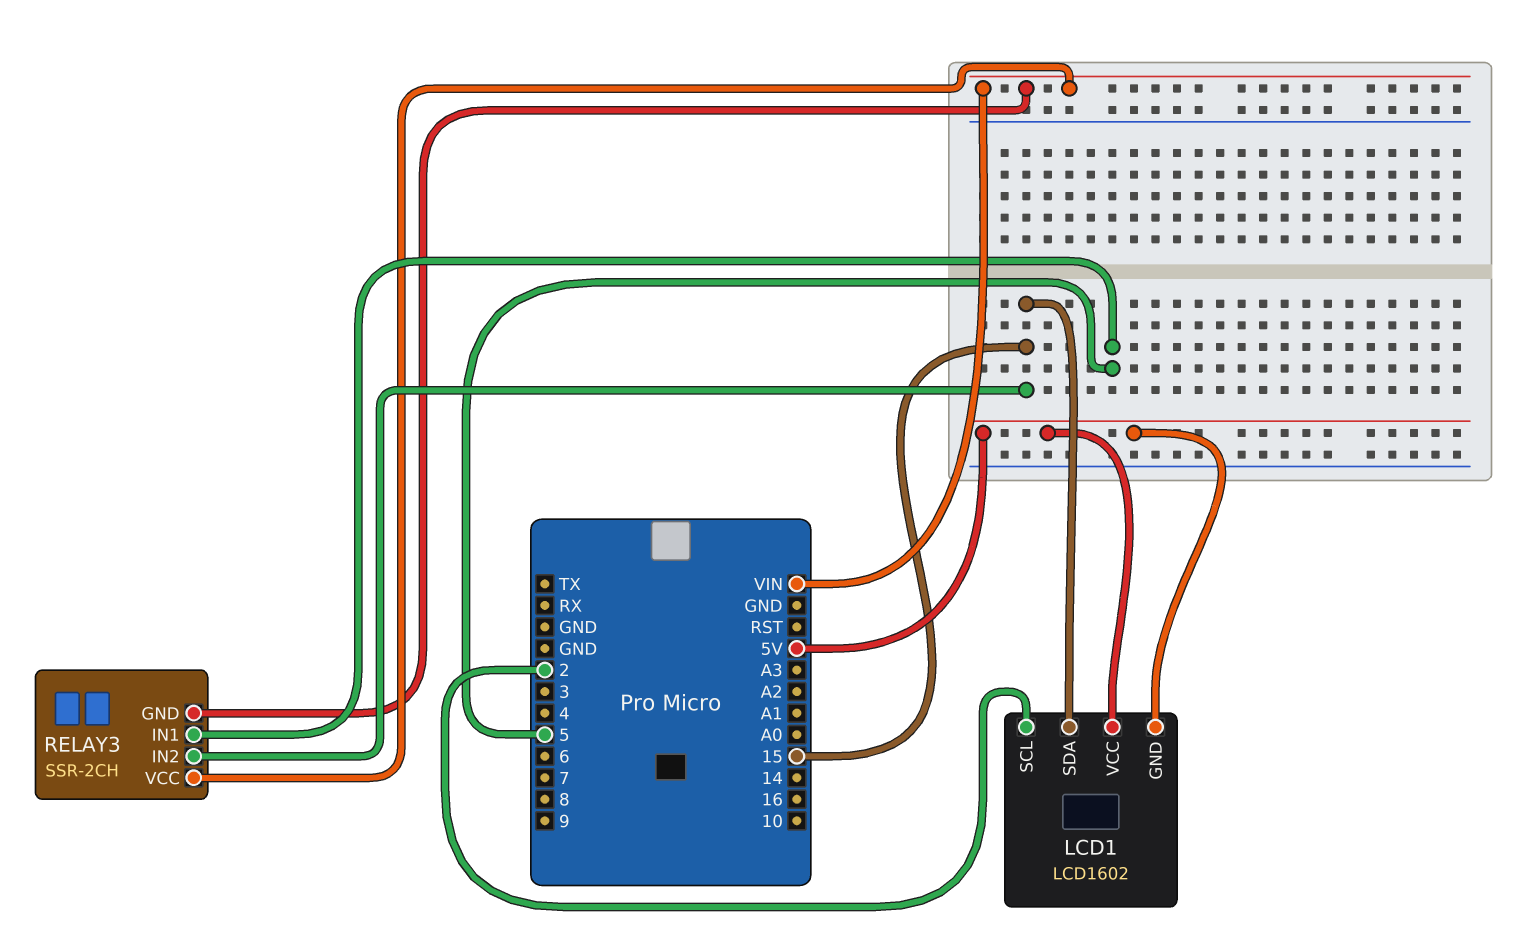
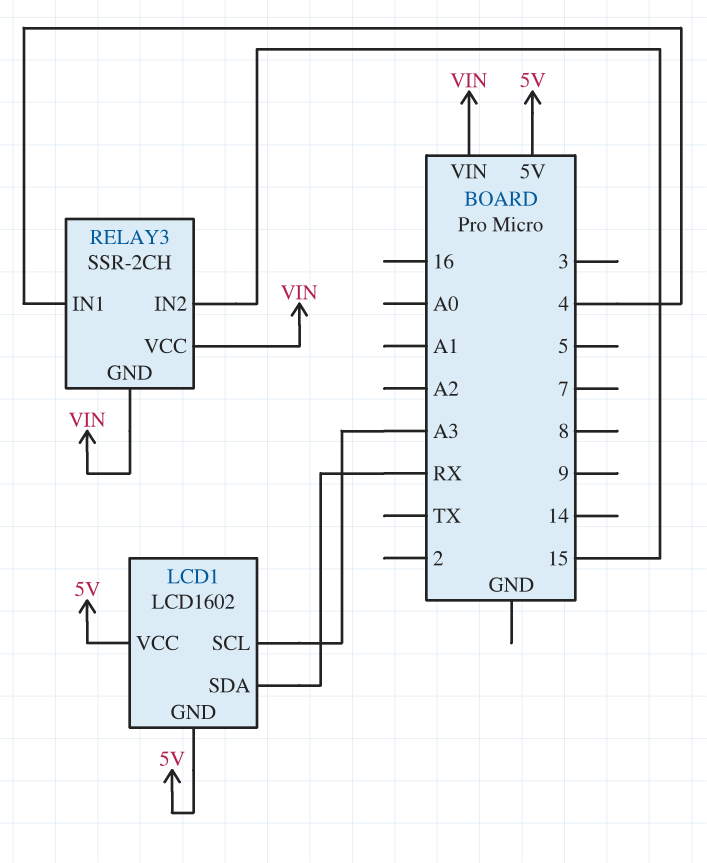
LCD1 pin SCL: 2 -> A3
LCD1 pin SDA: 15 -> RX
RELAY3 pin IN1: 5 -> 4

